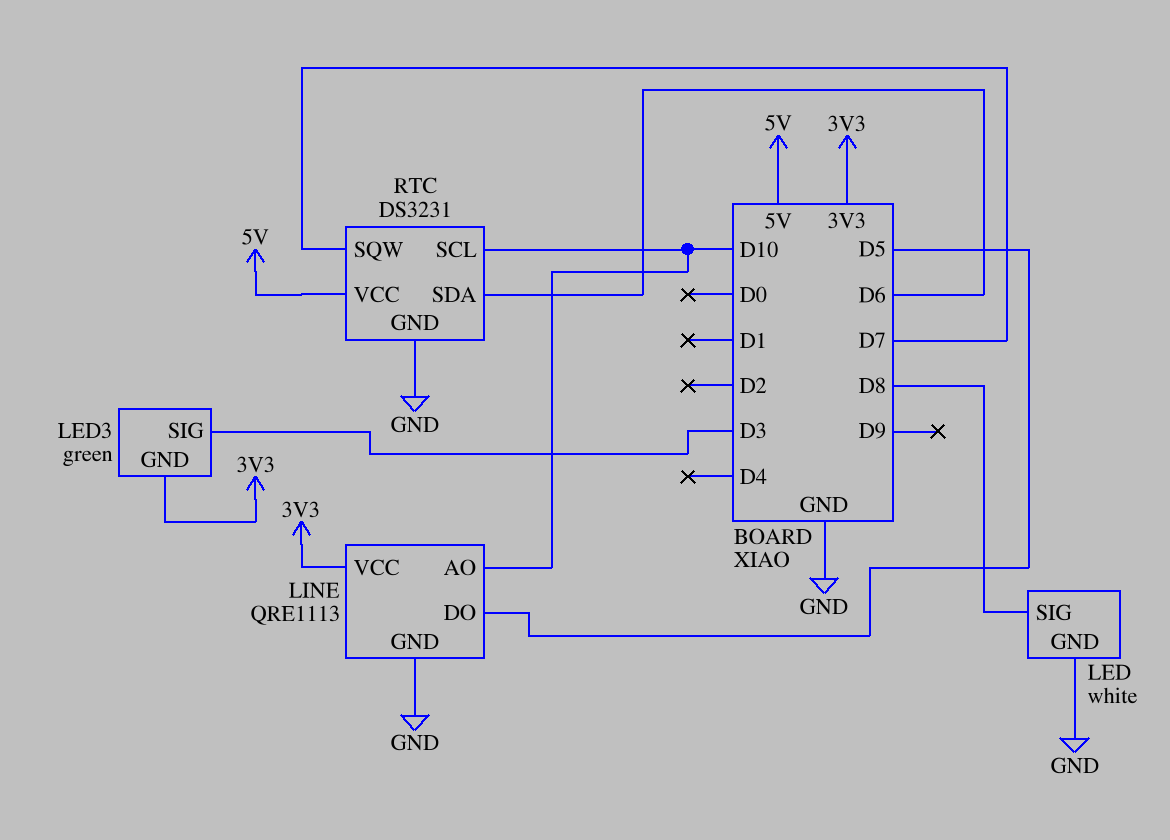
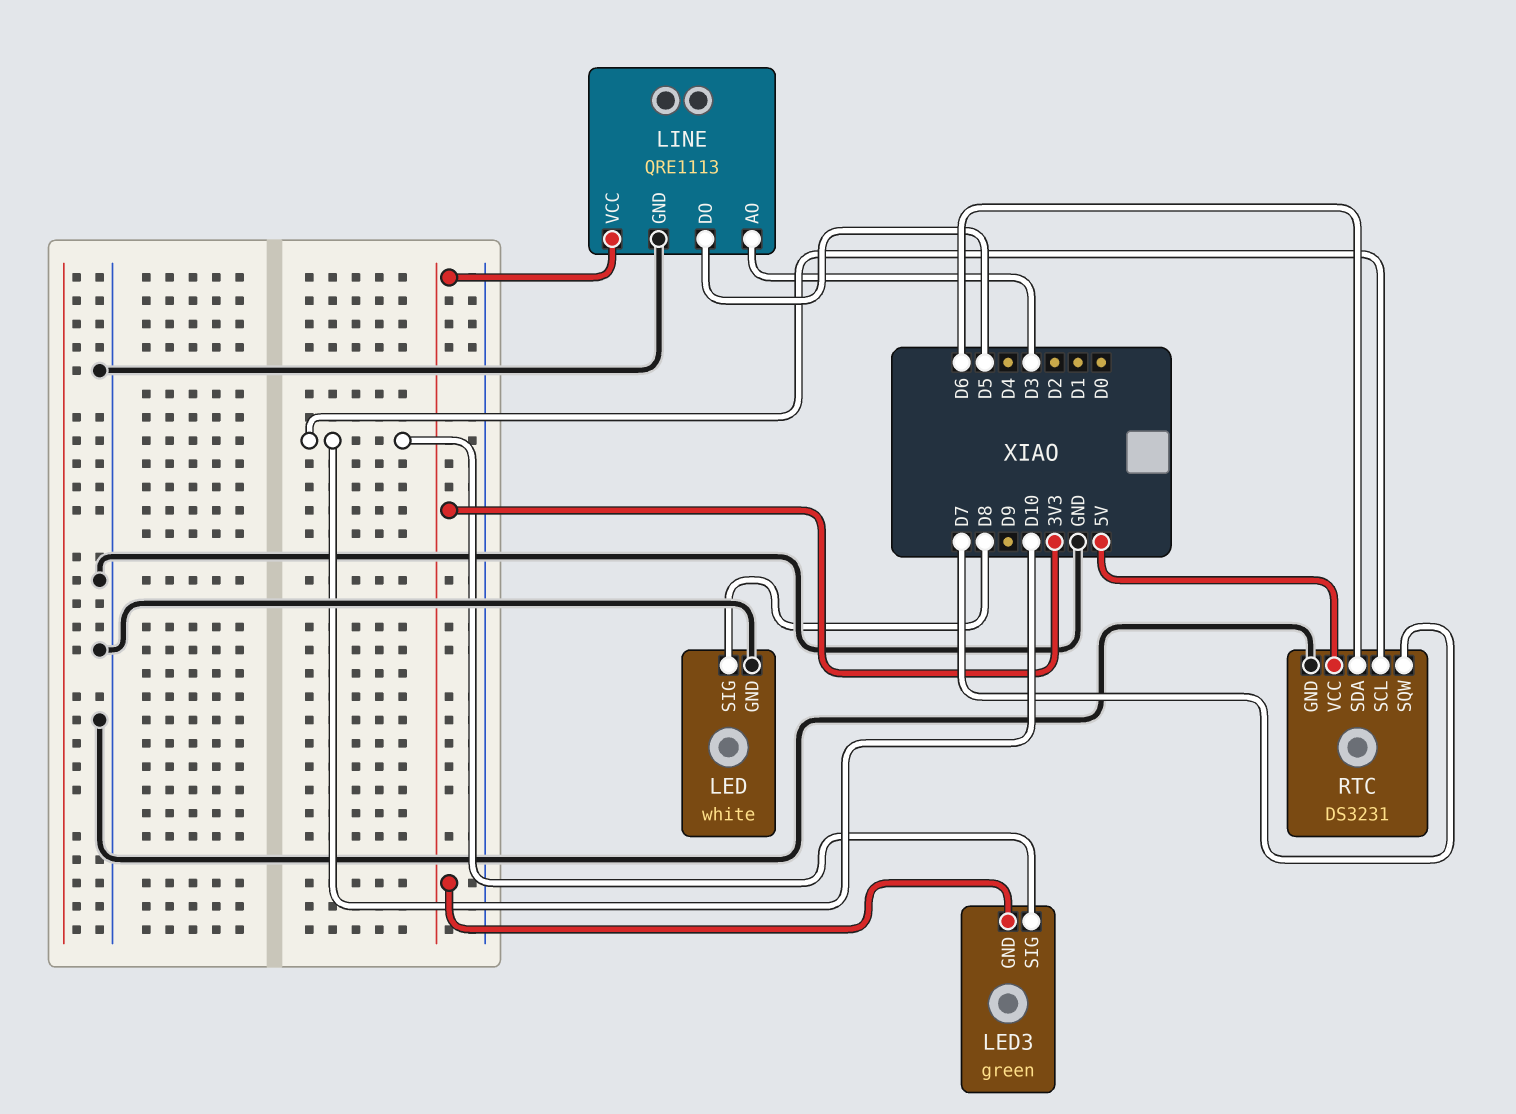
LED3 pin SIG: D3 -> D10
LINE pin AO: D10 -> D3

